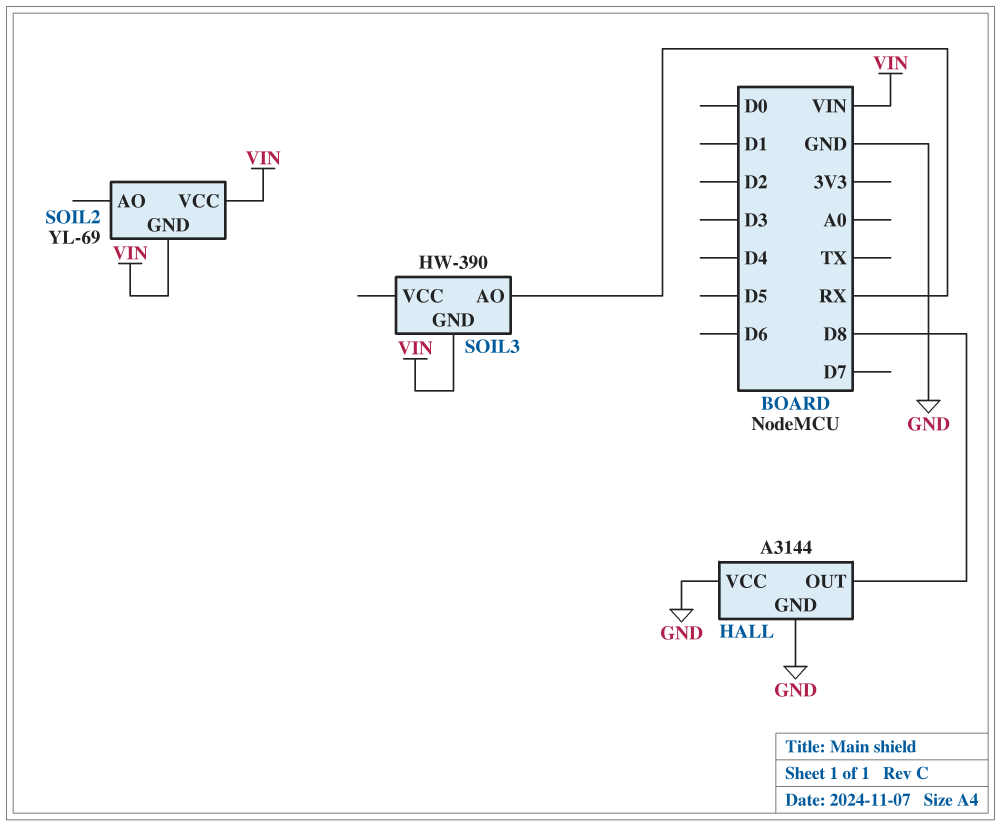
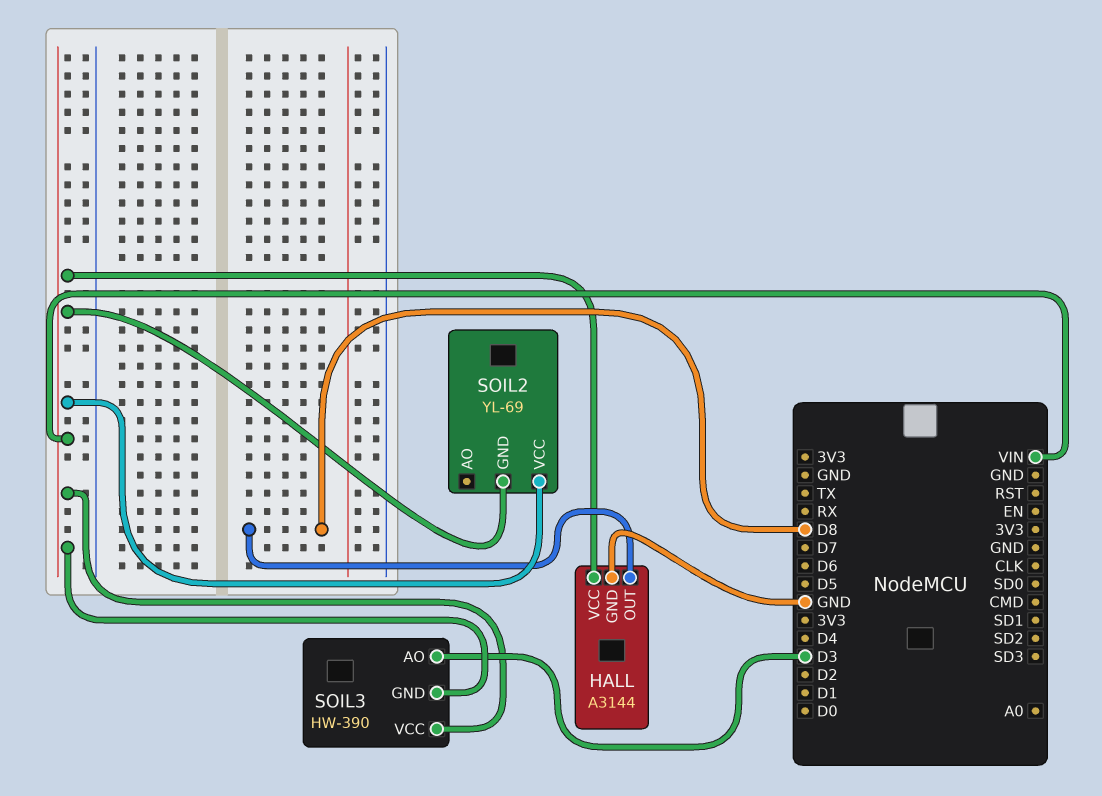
HALL pin VCC: GND -> VIN
SOIL3 pin AO: RX -> D3
SOIL3 pin VCC: none -> VIN

